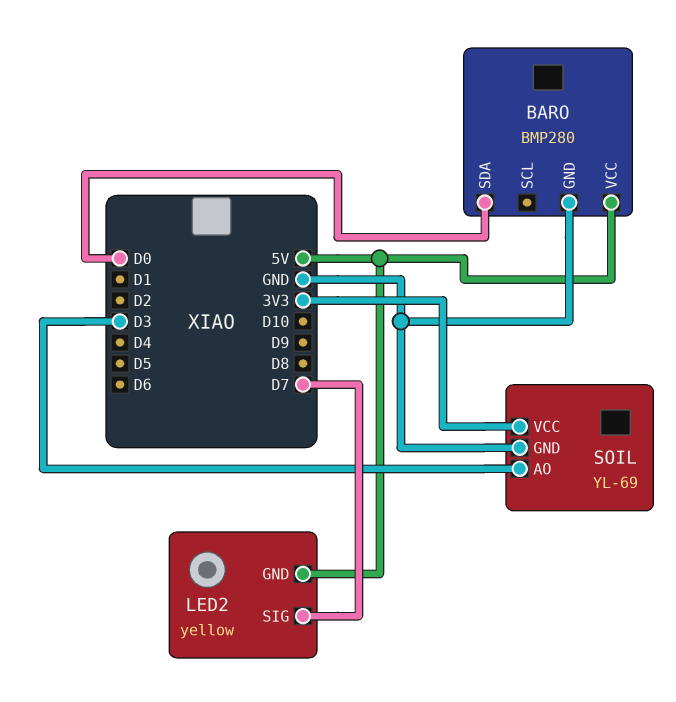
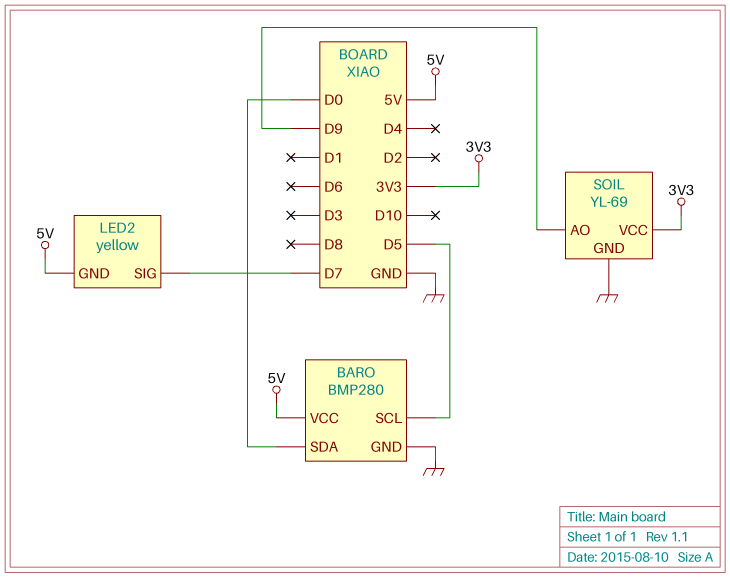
BARO pin SCL: none -> D5
SOIL pin AO: D3 -> D9

